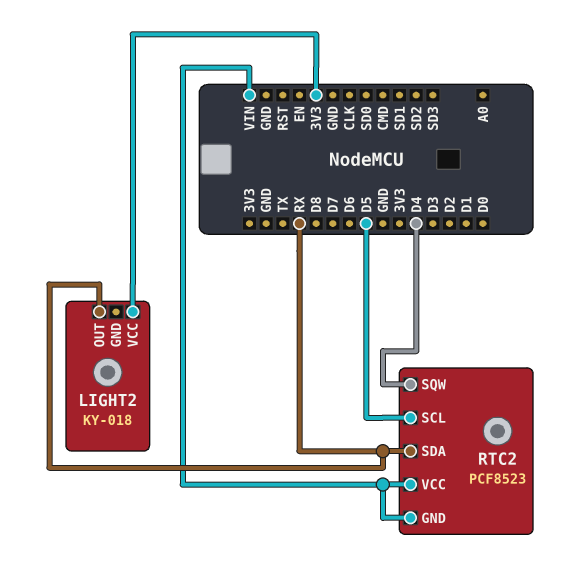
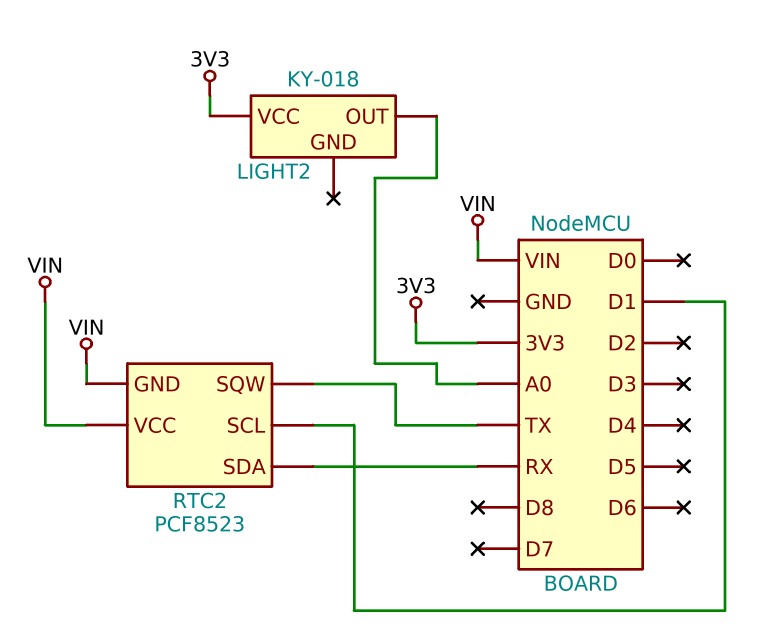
LIGHT2 pin OUT: RX -> A0
RTC2 pin SCL: D5 -> D1
RTC2 pin SQW: D4 -> TX

